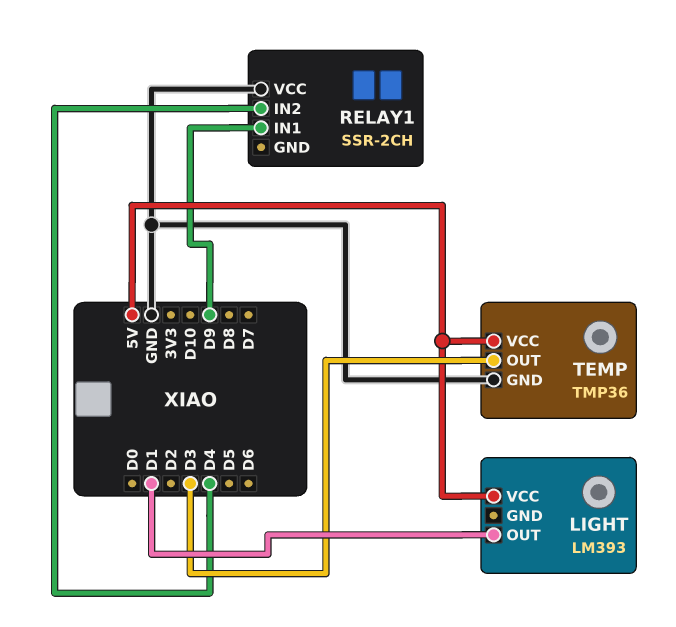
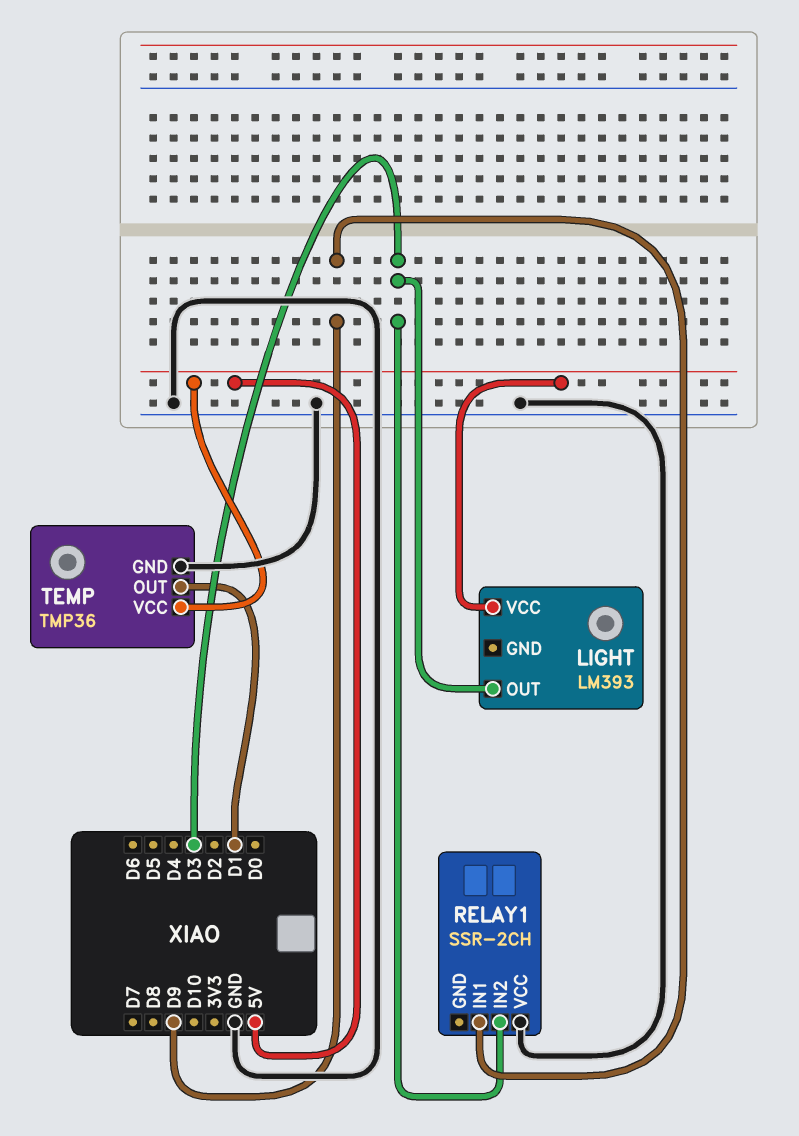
LIGHT pin OUT: D1 -> D3
RELAY1 pin IN2: D4 -> D3
TEMP pin OUT: D3 -> D1

